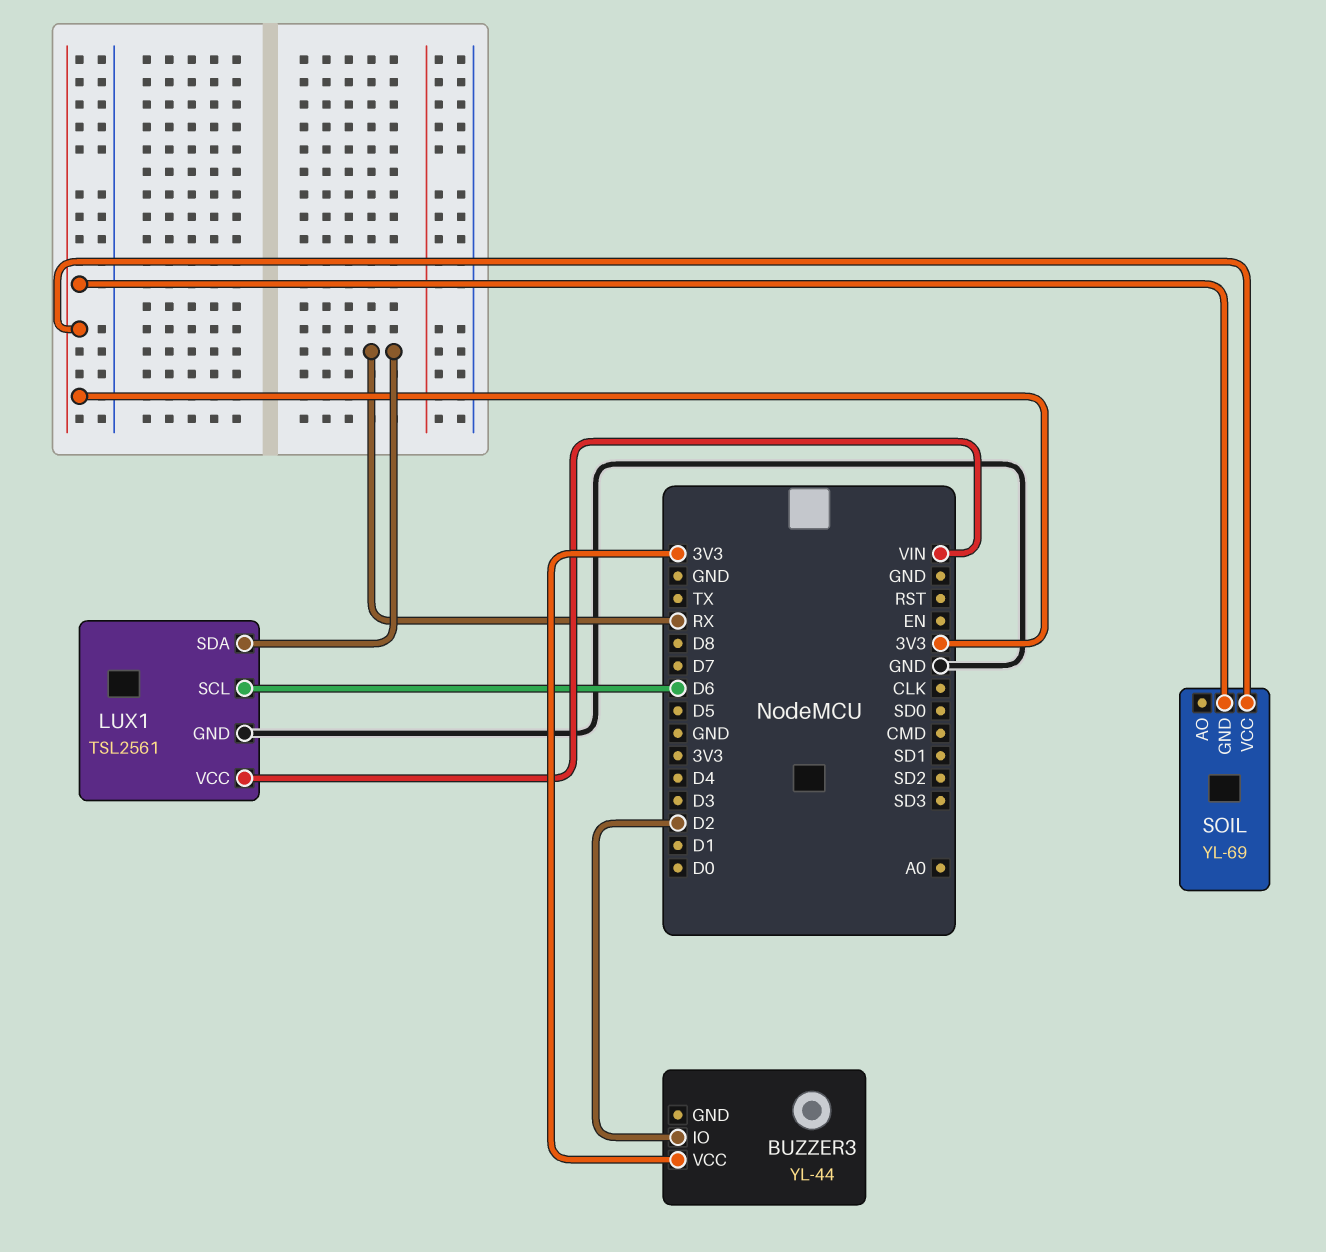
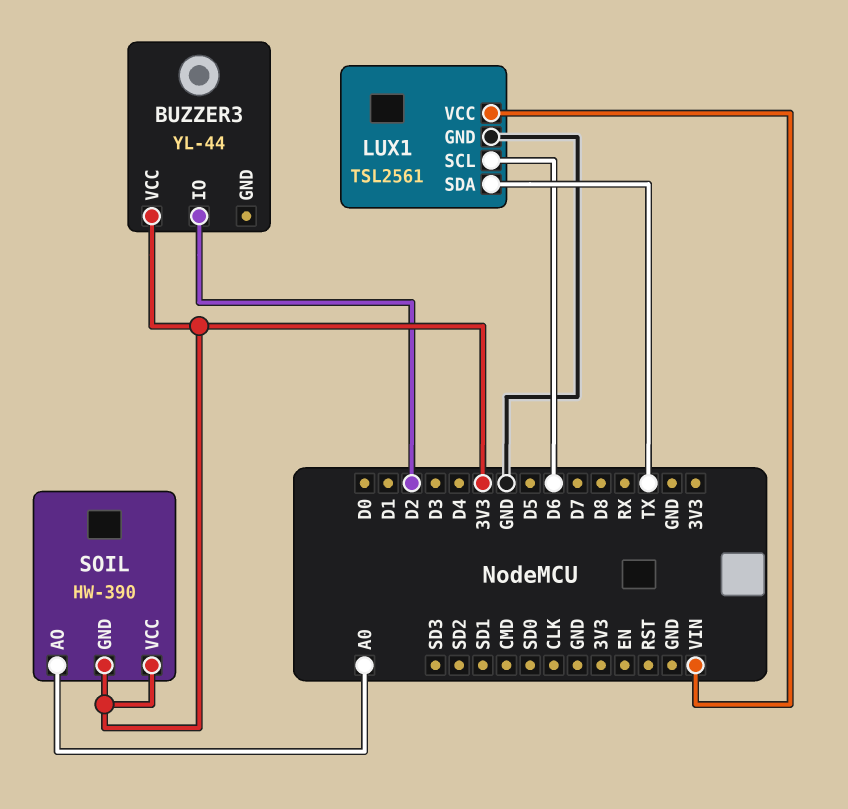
LUX1 pin SDA: RX -> TX
SOIL: YL-69 -> HW-390
SOIL pin AO: none -> A0

